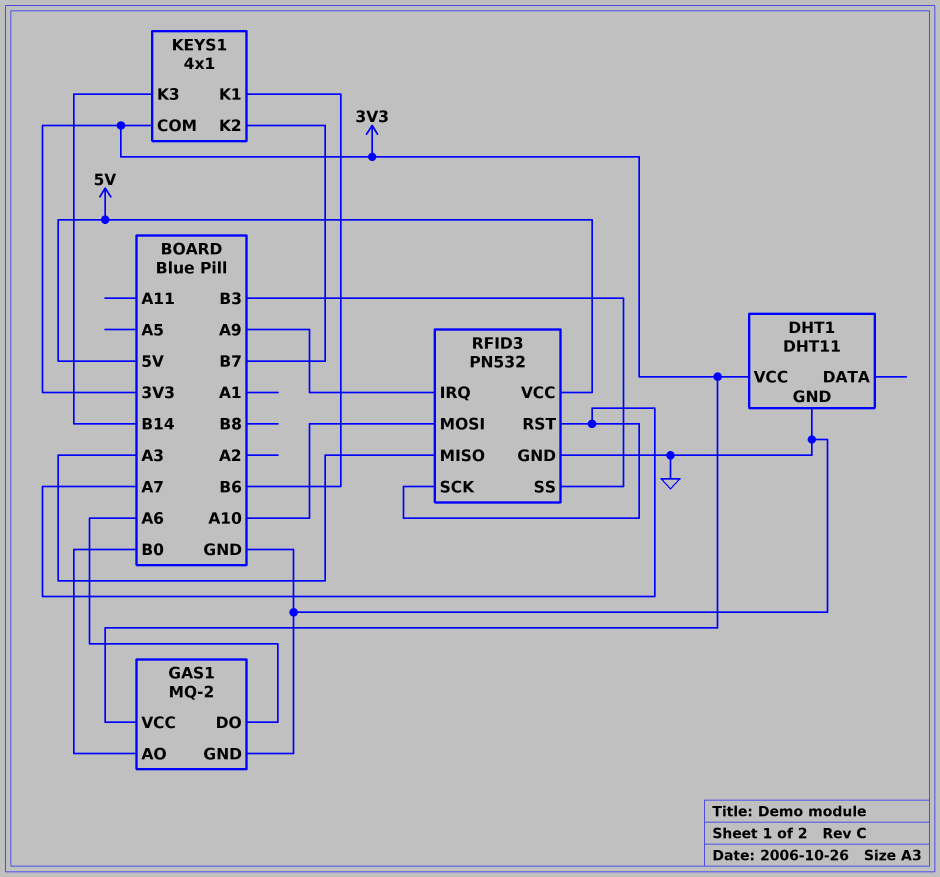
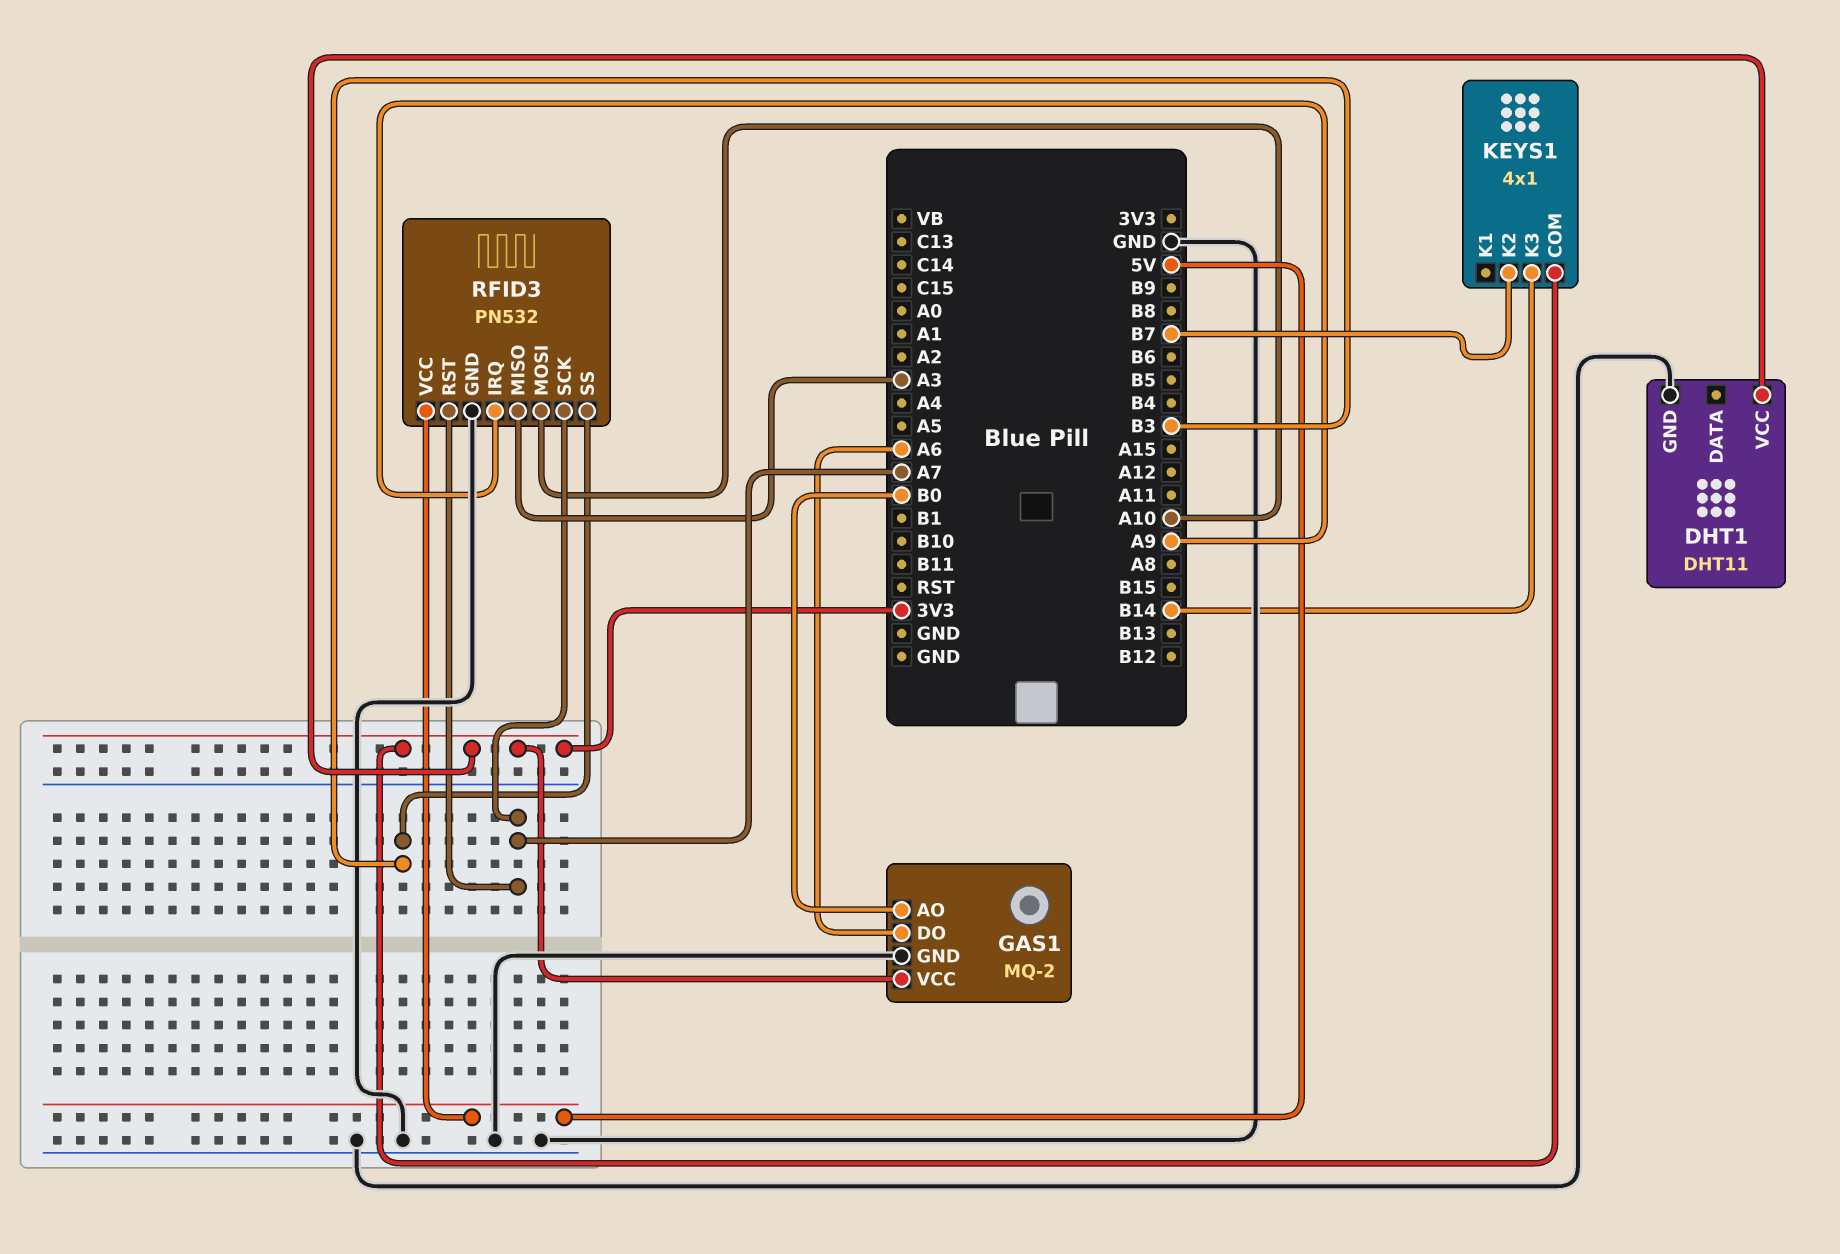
KEYS1 pin K1: B6 -> none

